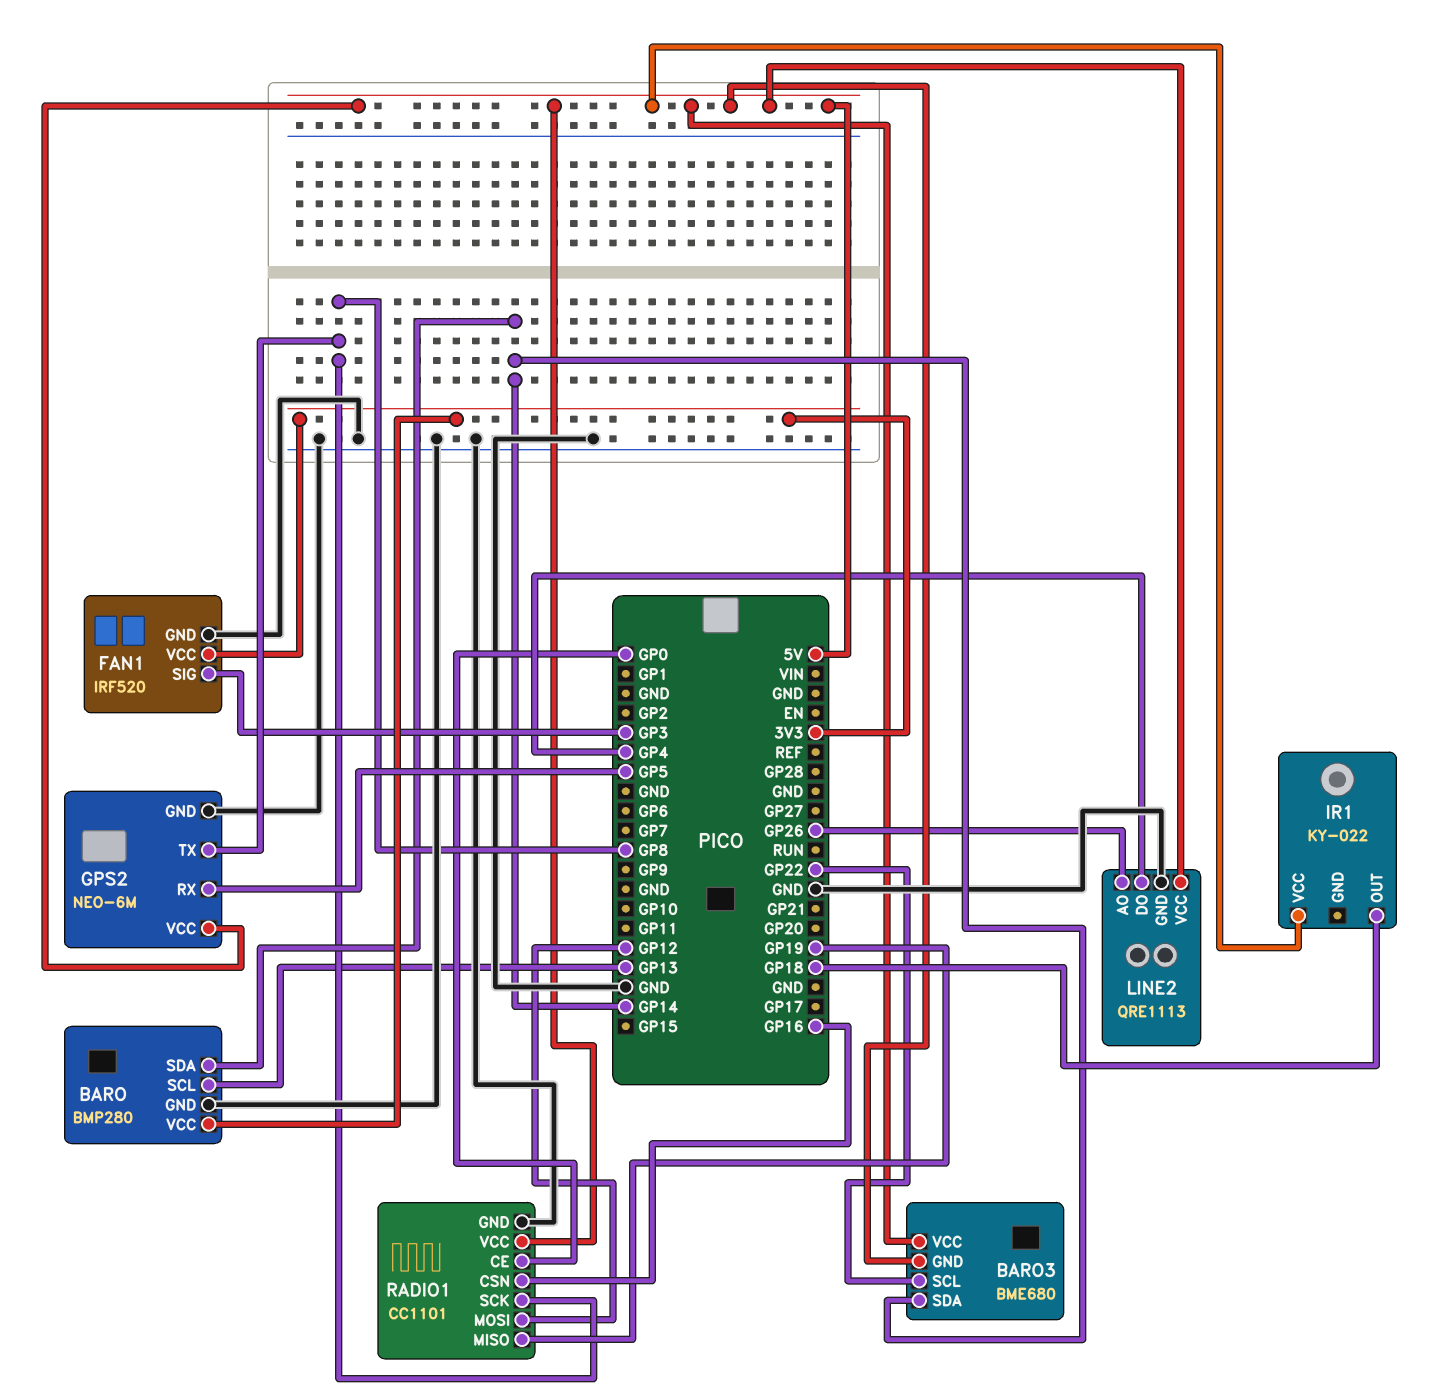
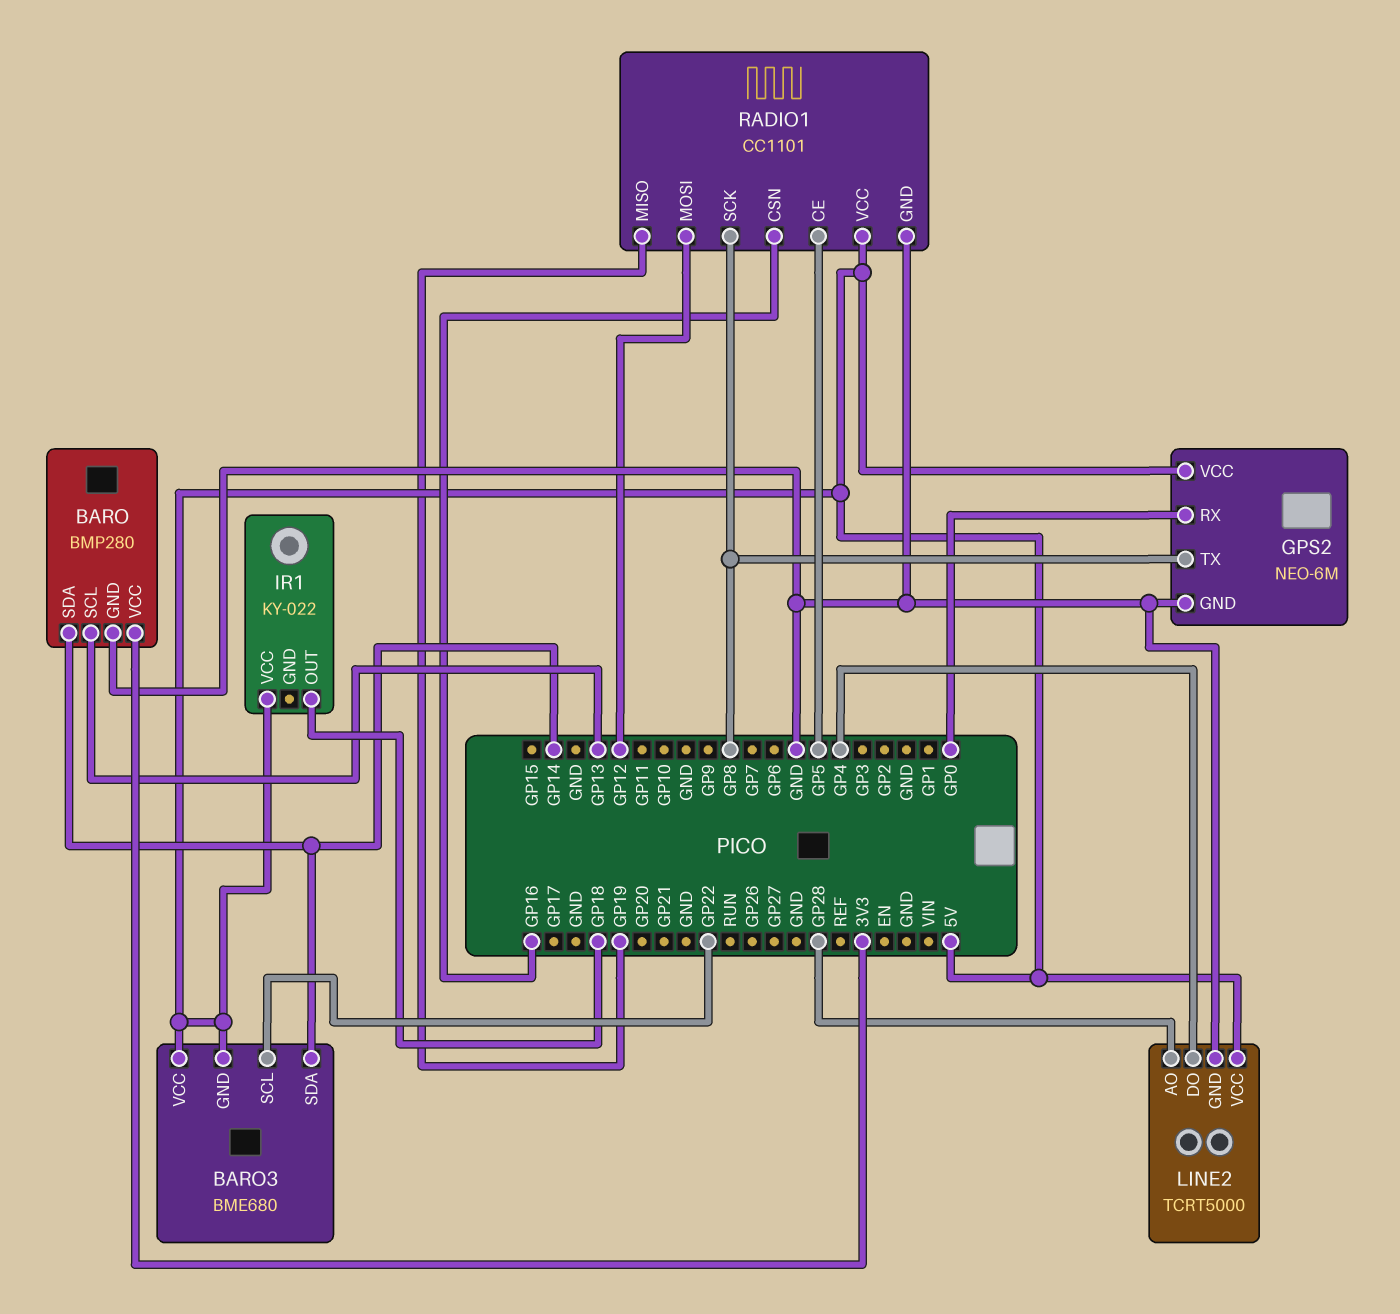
FAN1: IRF520 -> none
FAN1 pin GND: GND -> none
FAN1 pin SIG: GP3 -> none
FAN1 pin VCC: 3V3 -> none
GPS2 pin RX: GP5 -> GP0
LINE2: QRE1113 -> TCRT5000
LINE2 pin AO: GP26 -> GP28
RADIO1 pin CE: GP0 -> GP5

